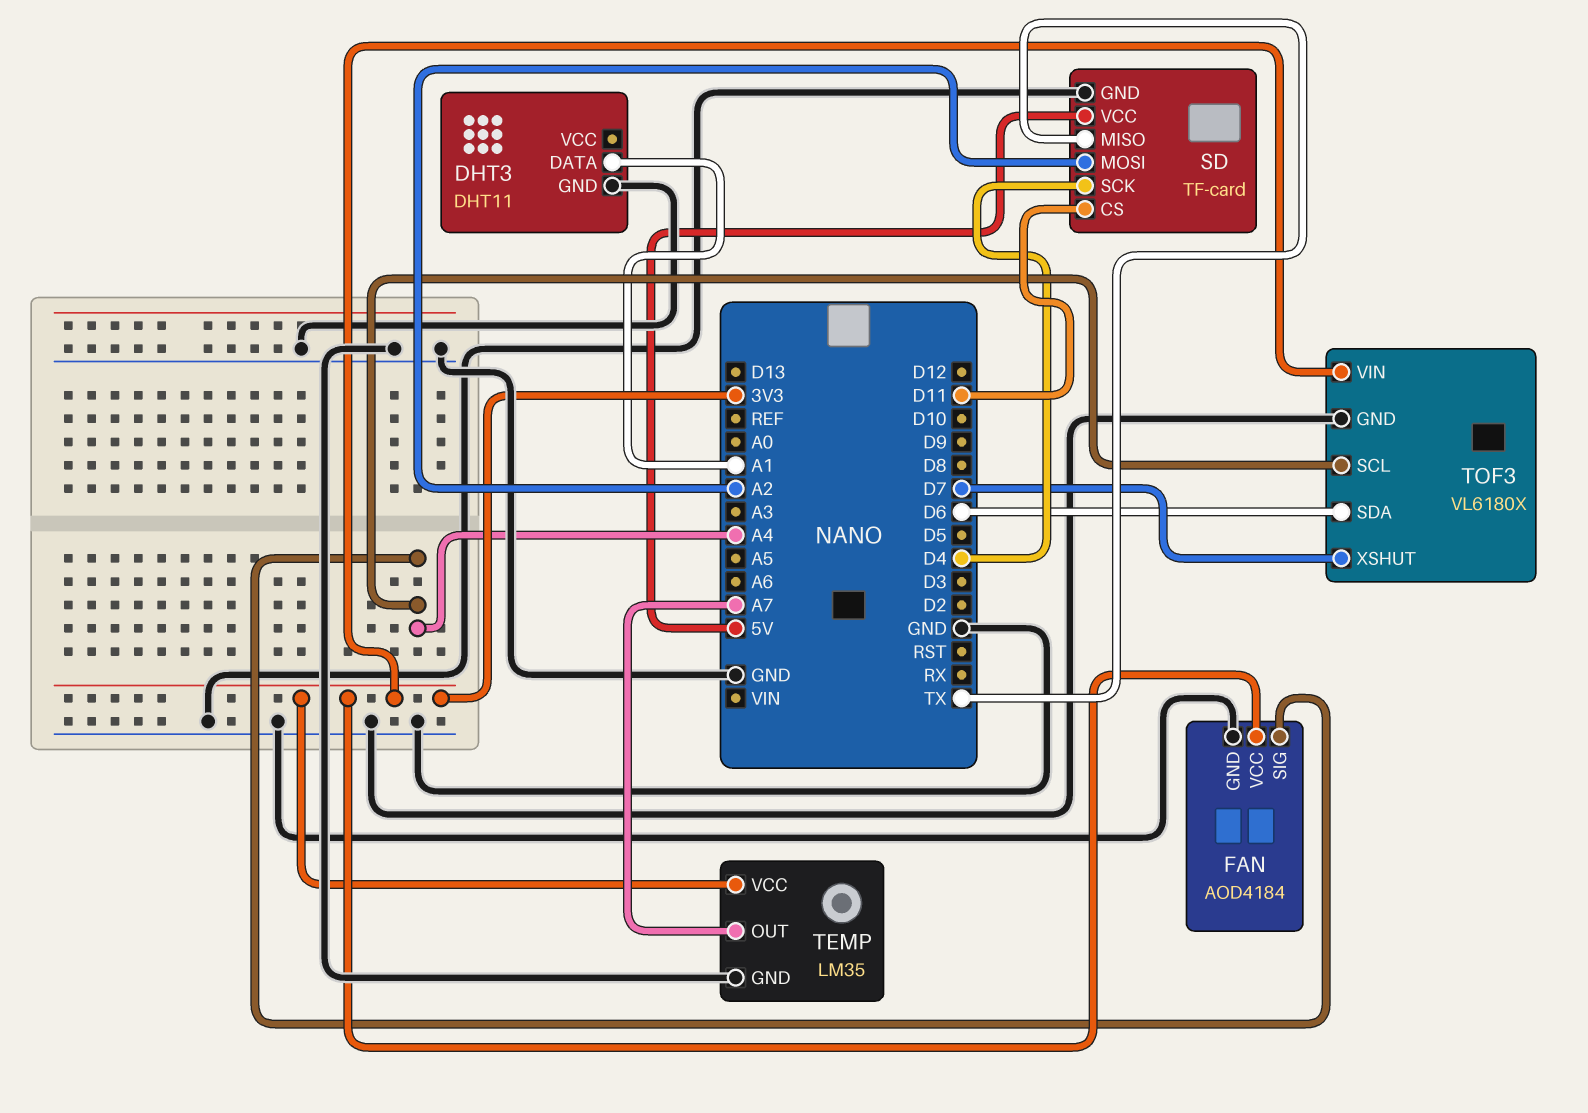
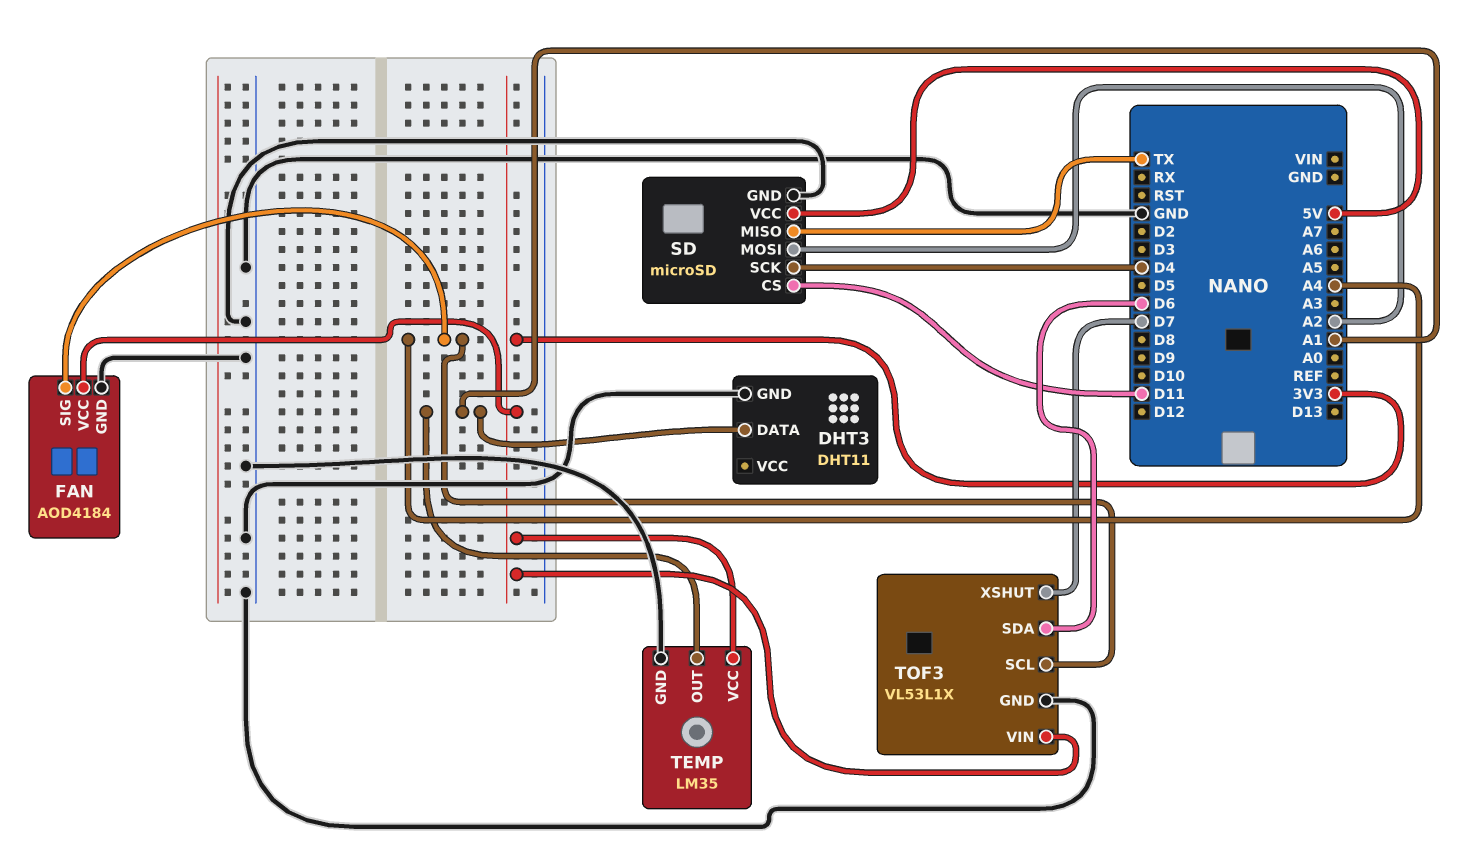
SD: TF-card -> microSD
TEMP pin OUT: A7 -> A1
TOF3: VL6180X -> VL53L1X

